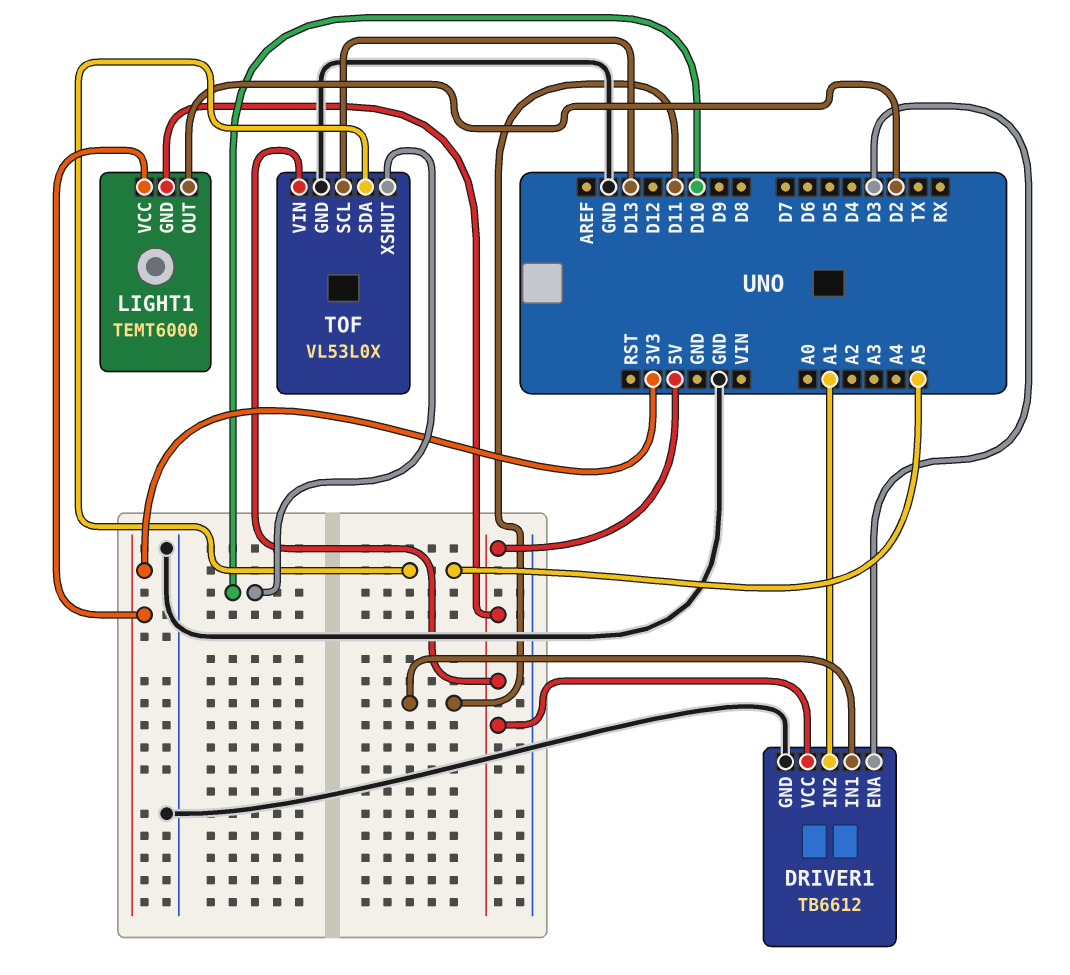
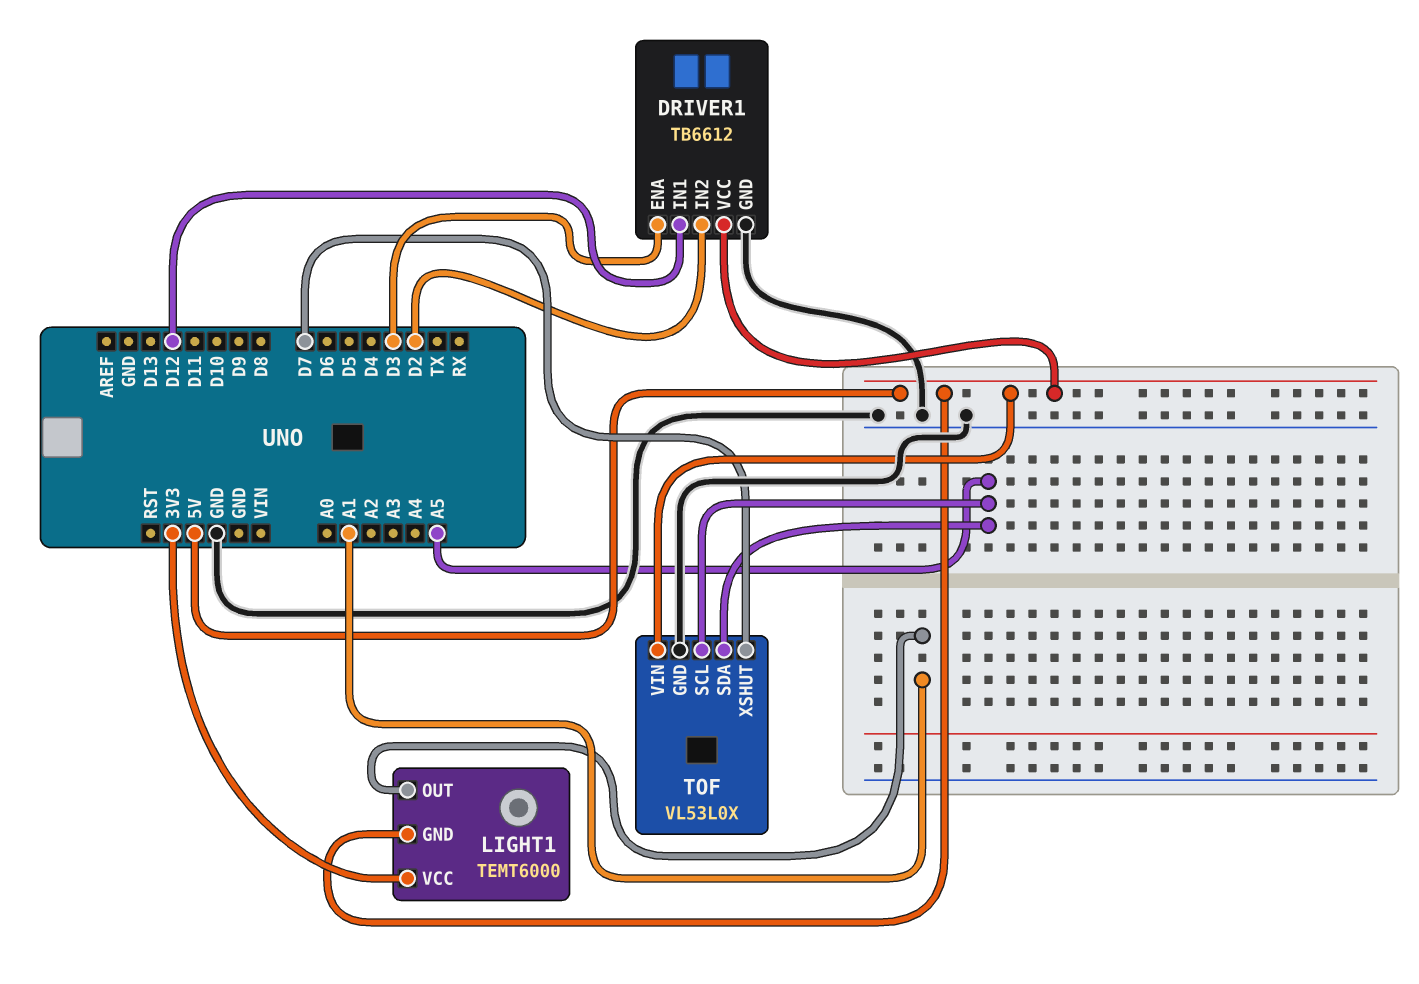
DRIVER1 pin IN1: D11 -> D12
DRIVER1 pin IN2: A1 -> D2
LIGHT1 pin OUT: D2 -> A1
TOF pin SCL: D13 -> A5
TOF pin XSHUT: D10 -> D7

